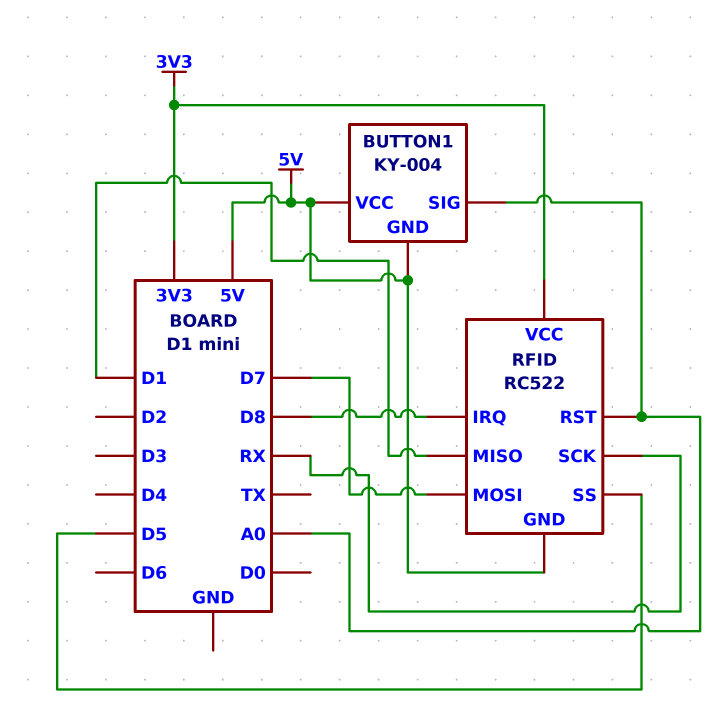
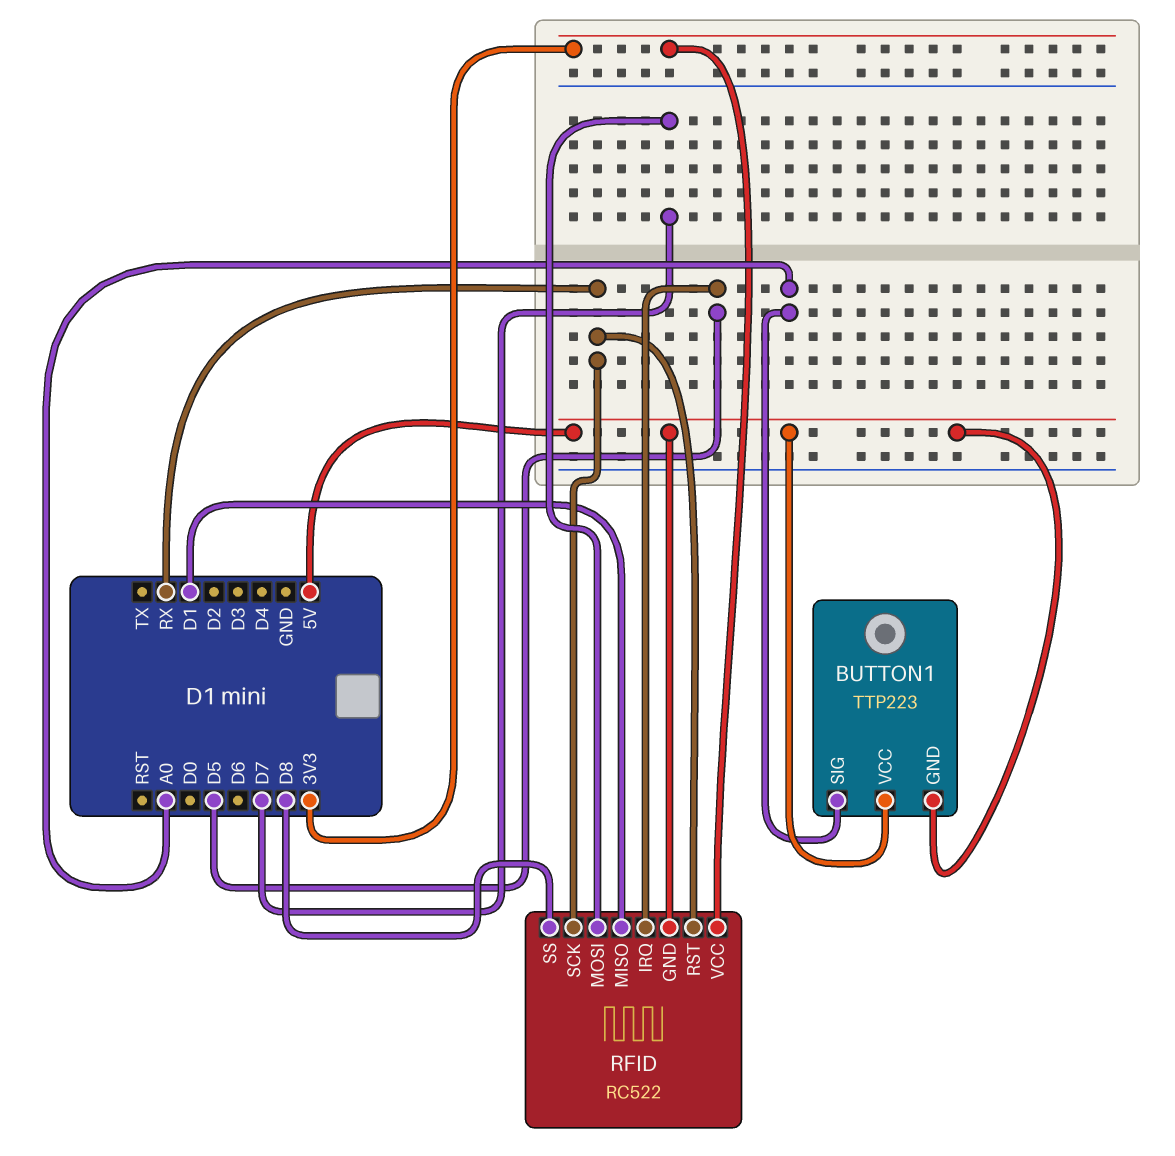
BUTTON1: KY-004 -> TTP223
RFID pin IRQ: D8 -> D5
RFID pin RST: A0 -> RX
RFID pin SS: D5 -> D8

